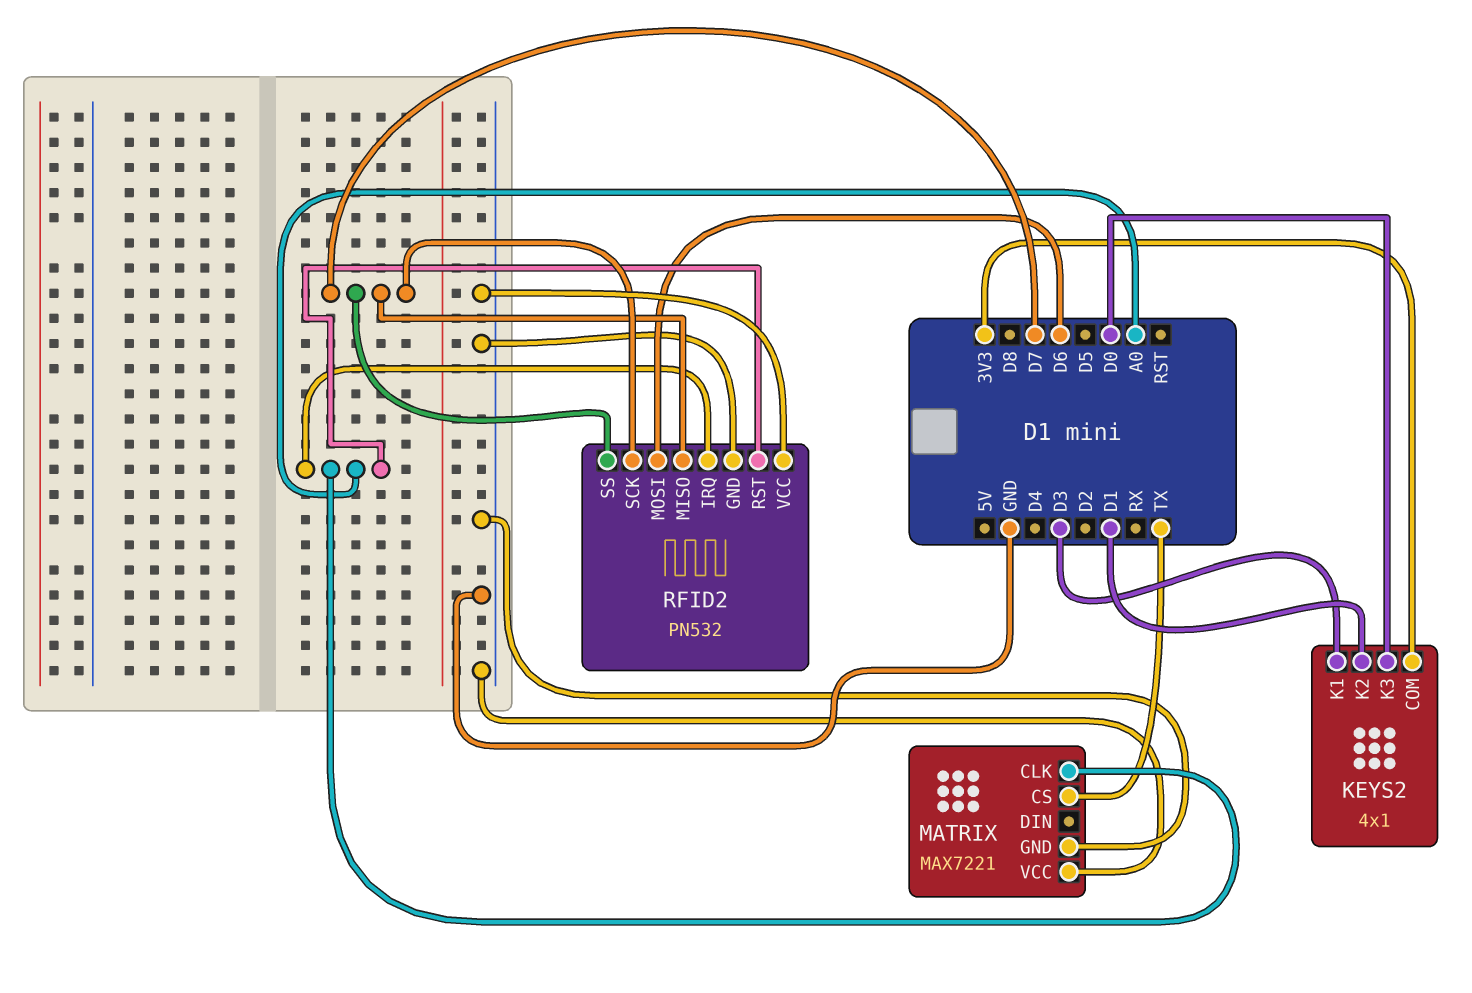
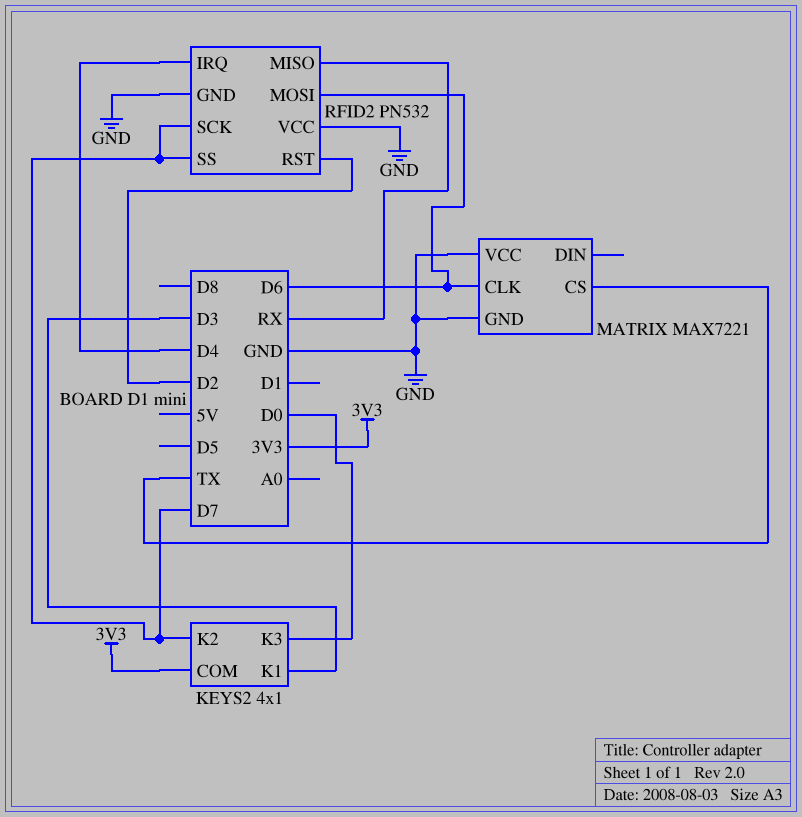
KEYS2 pin K2: D1 -> D7
MATRIX pin CLK: A0 -> D6
RFID2 pin IRQ: A0 -> D4
RFID2 pin MISO: D7 -> RX
RFID2 pin RST: A0 -> D2

